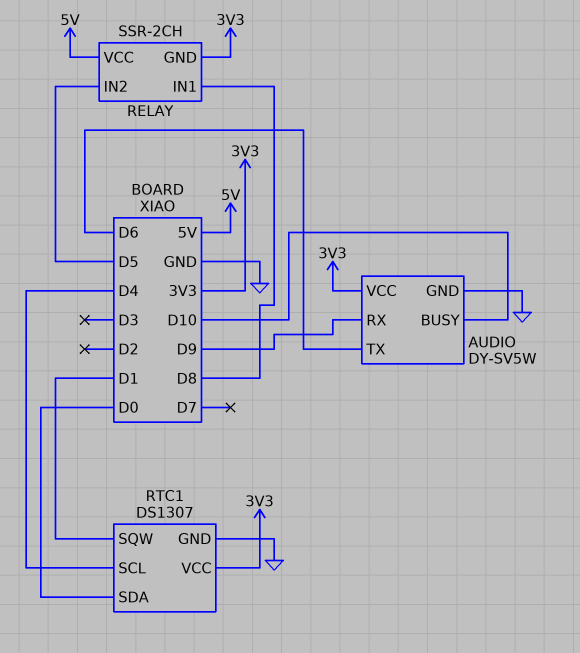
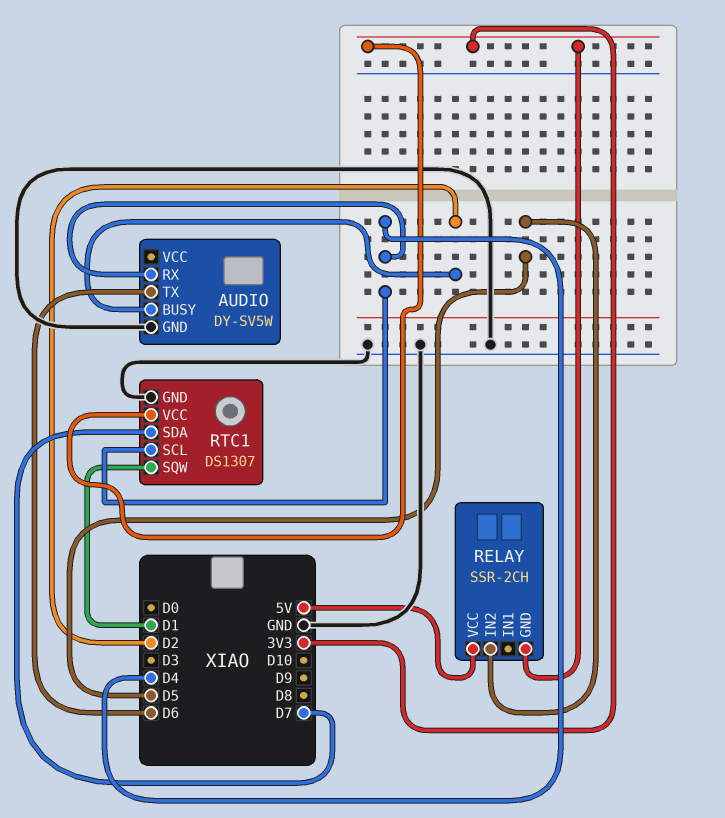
AUDIO pin BUSY: D10 -> D2
AUDIO pin RX: D9 -> D4
AUDIO pin VCC: 3V3 -> none
RELAY pin IN1: D8 -> none
RTC1 pin SDA: D0 -> D7

